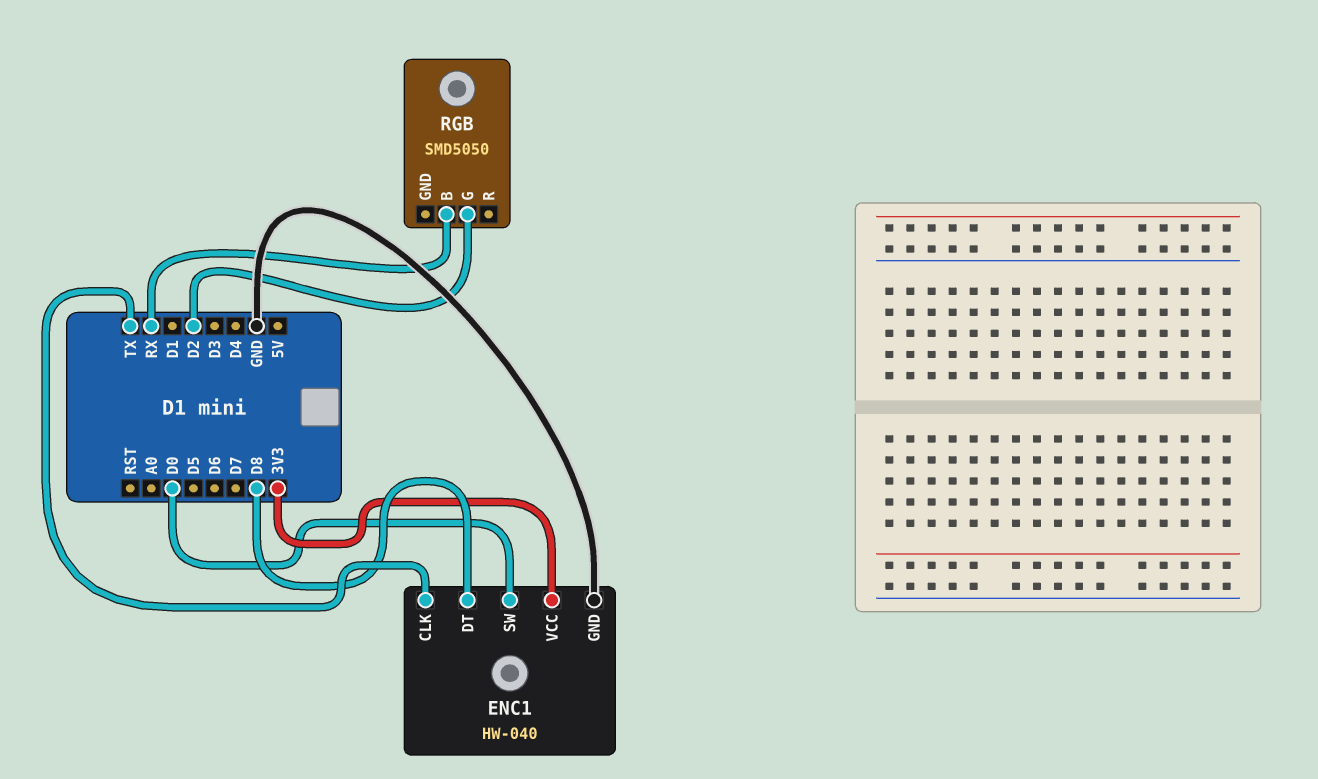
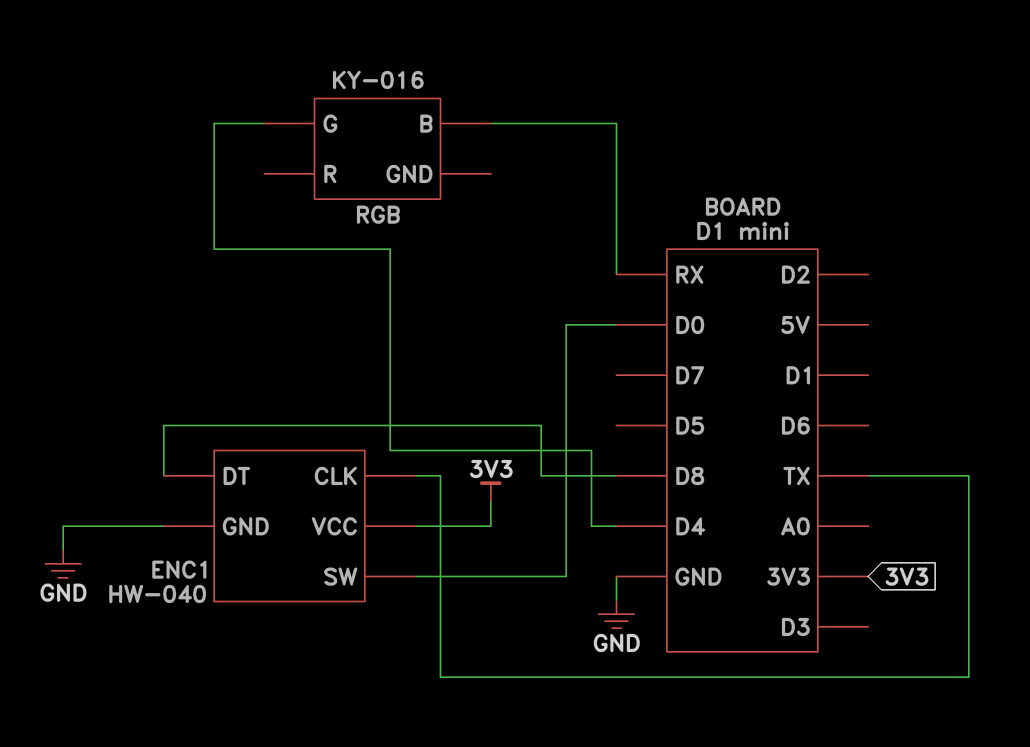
RGB: SMD5050 -> KY-016
RGB pin G: D2 -> D4

